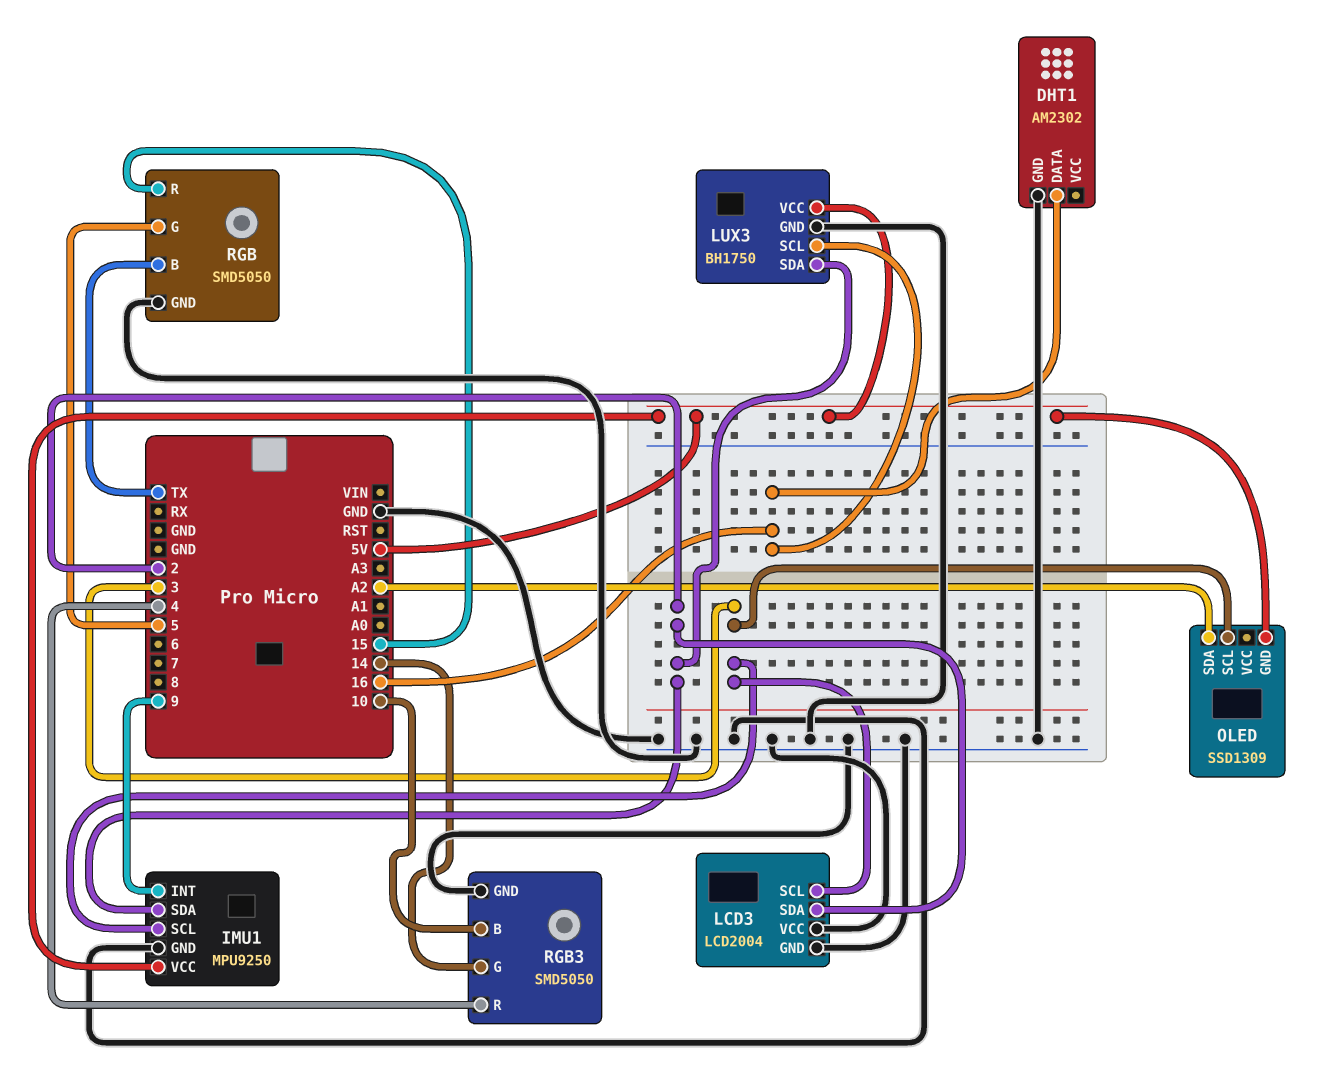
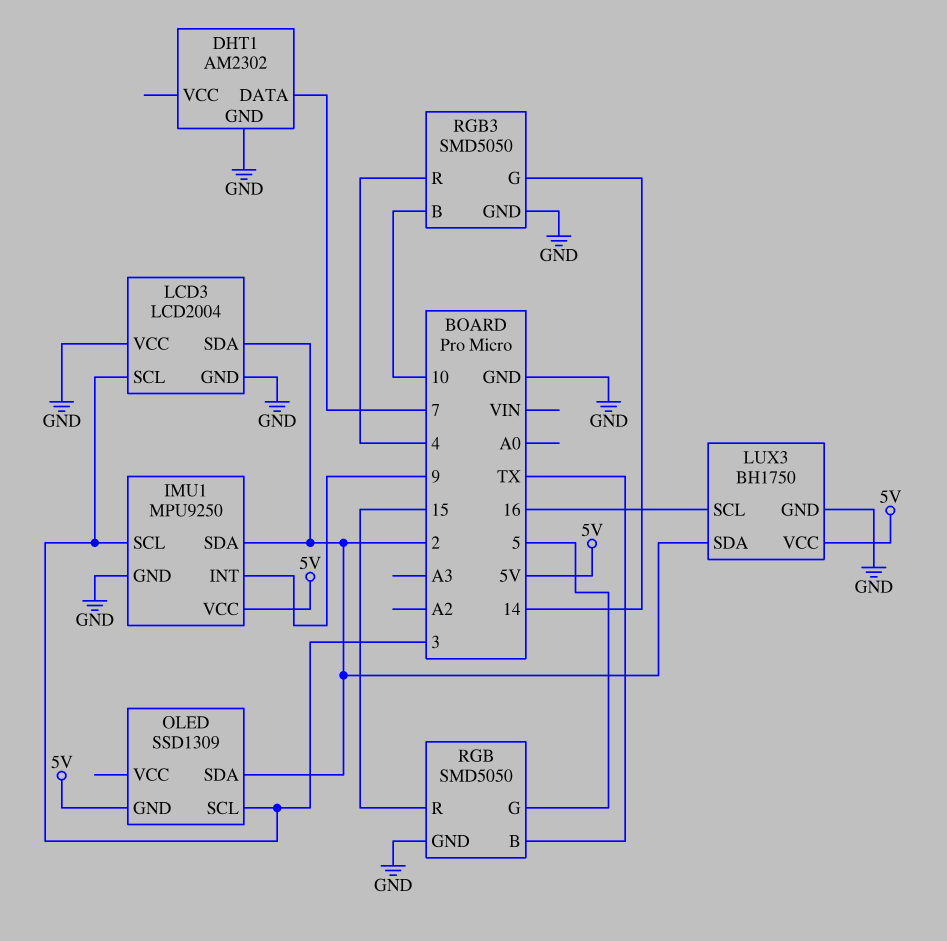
DHT1 pin DATA: 16 -> 7
OLED pin SDA: A2 -> 2

